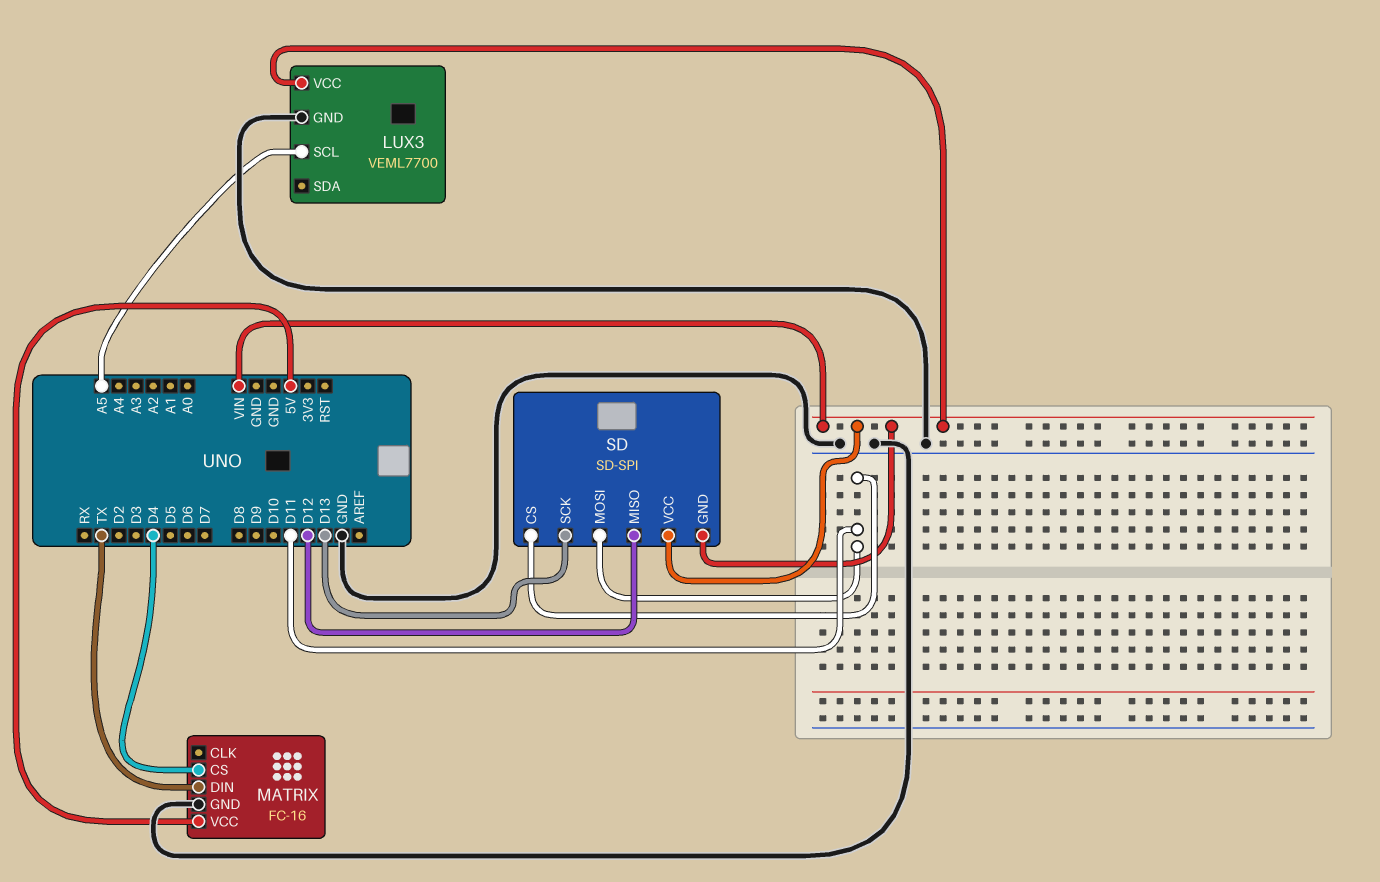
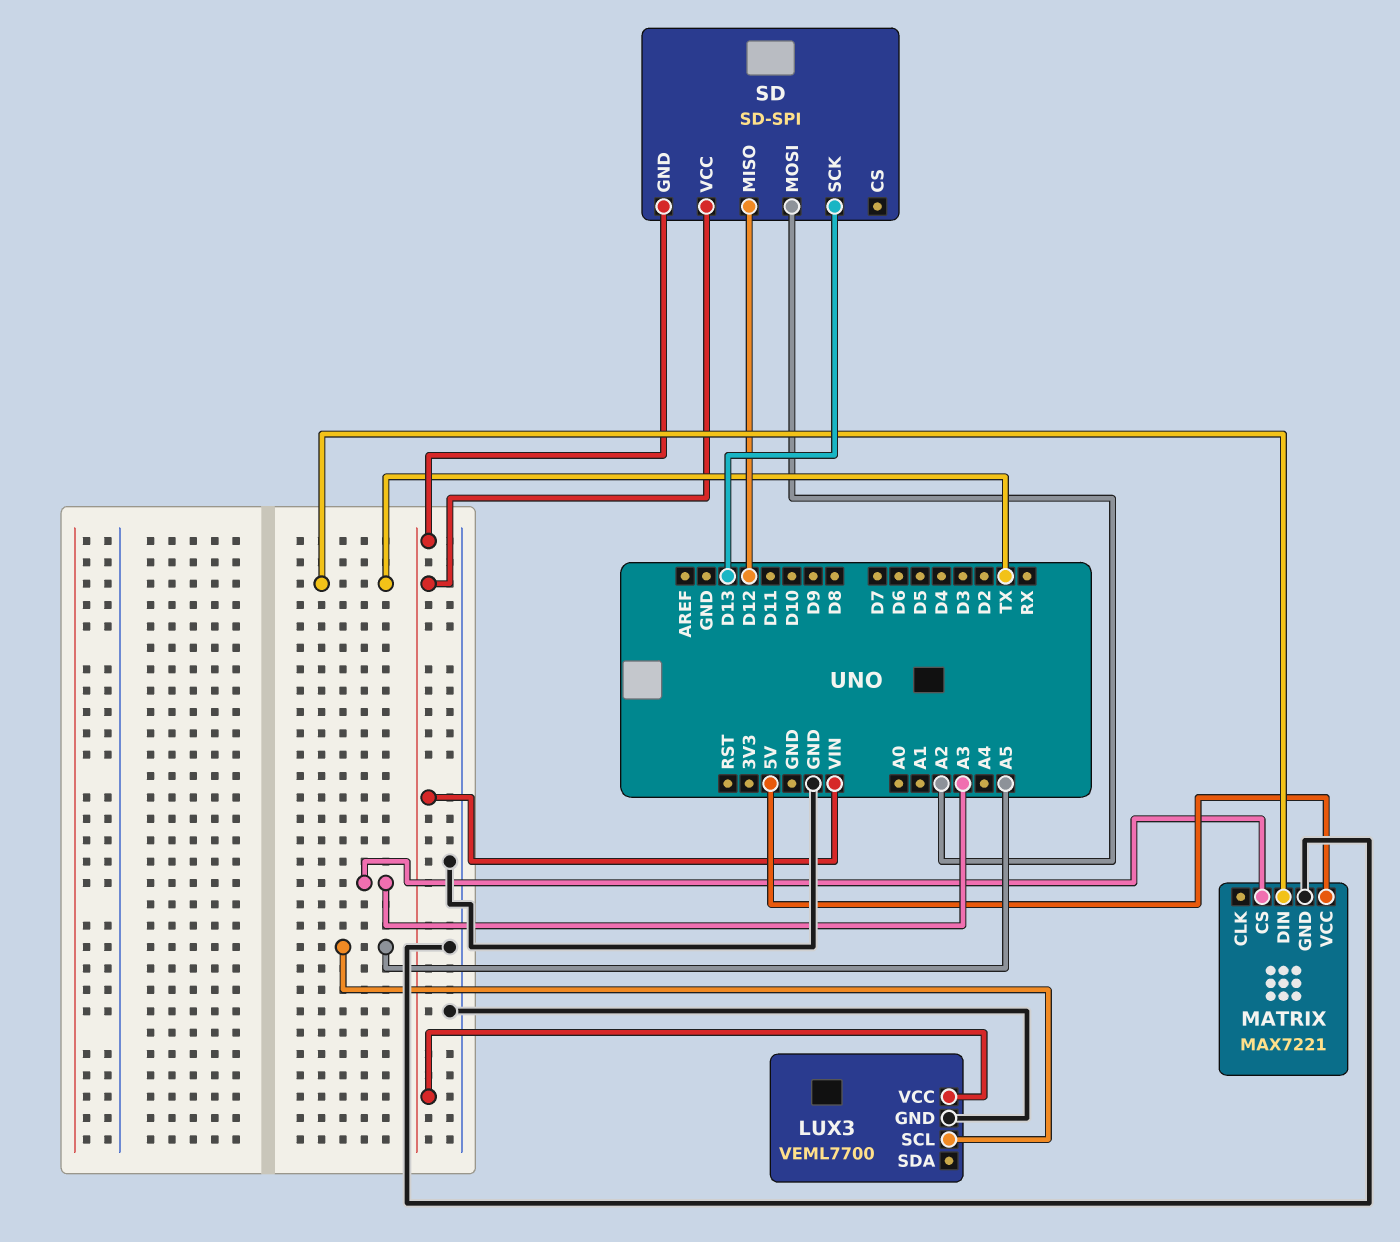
MATRIX: FC-16 -> MAX7221
MATRIX pin CS: D4 -> A3
SD pin CS: D11 -> none
SD pin MOSI: D11 -> A2

